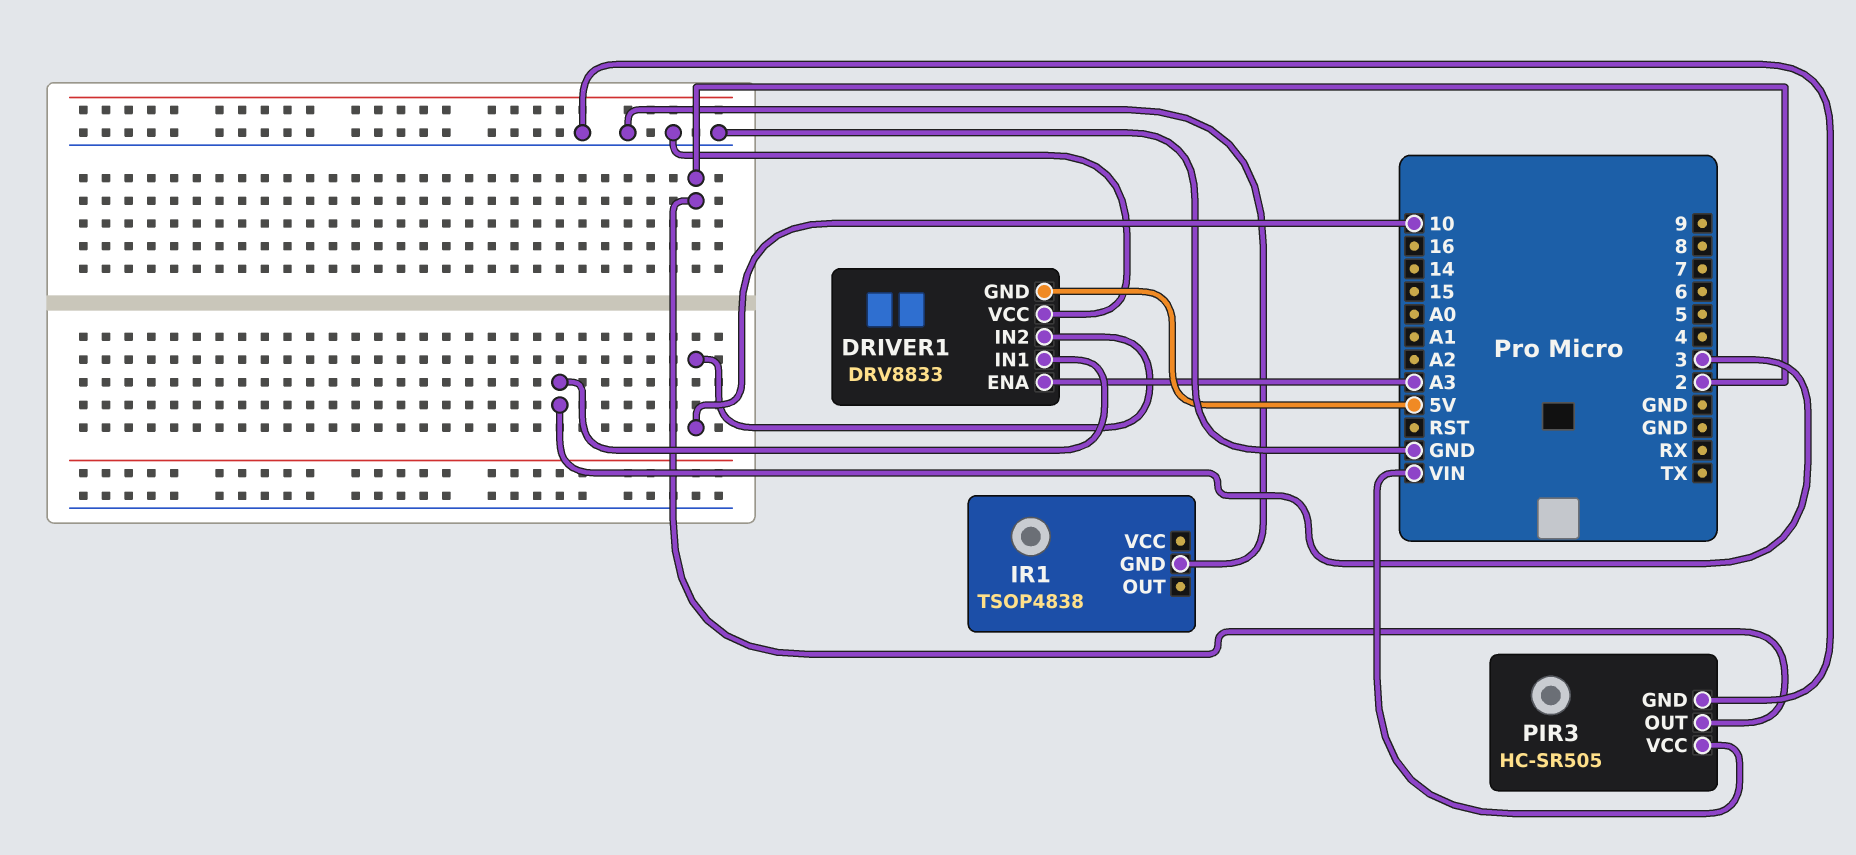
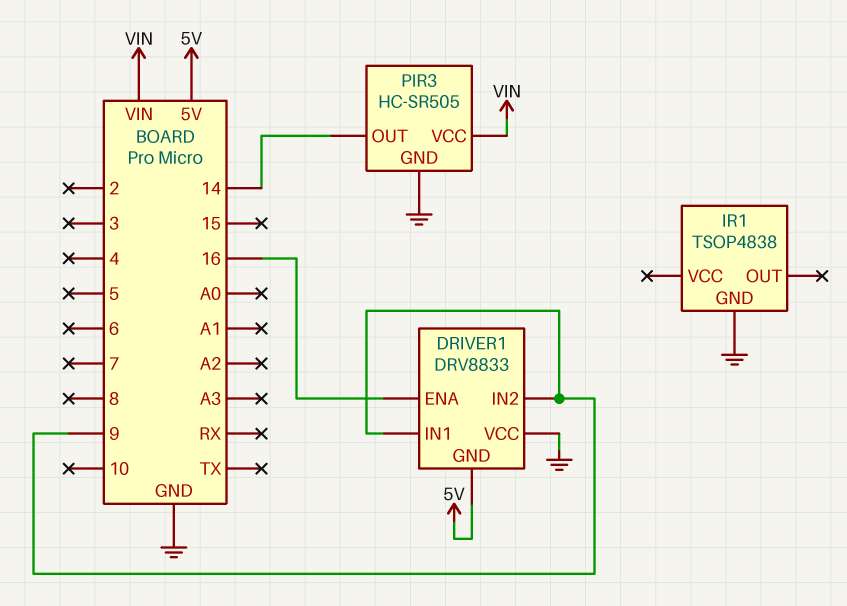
DRIVER1 pin ENA: A3 -> 16
DRIVER1 pin IN1: 3 -> 9
DRIVER1 pin IN2: 10 -> 9
PIR3 pin OUT: 2 -> 14

